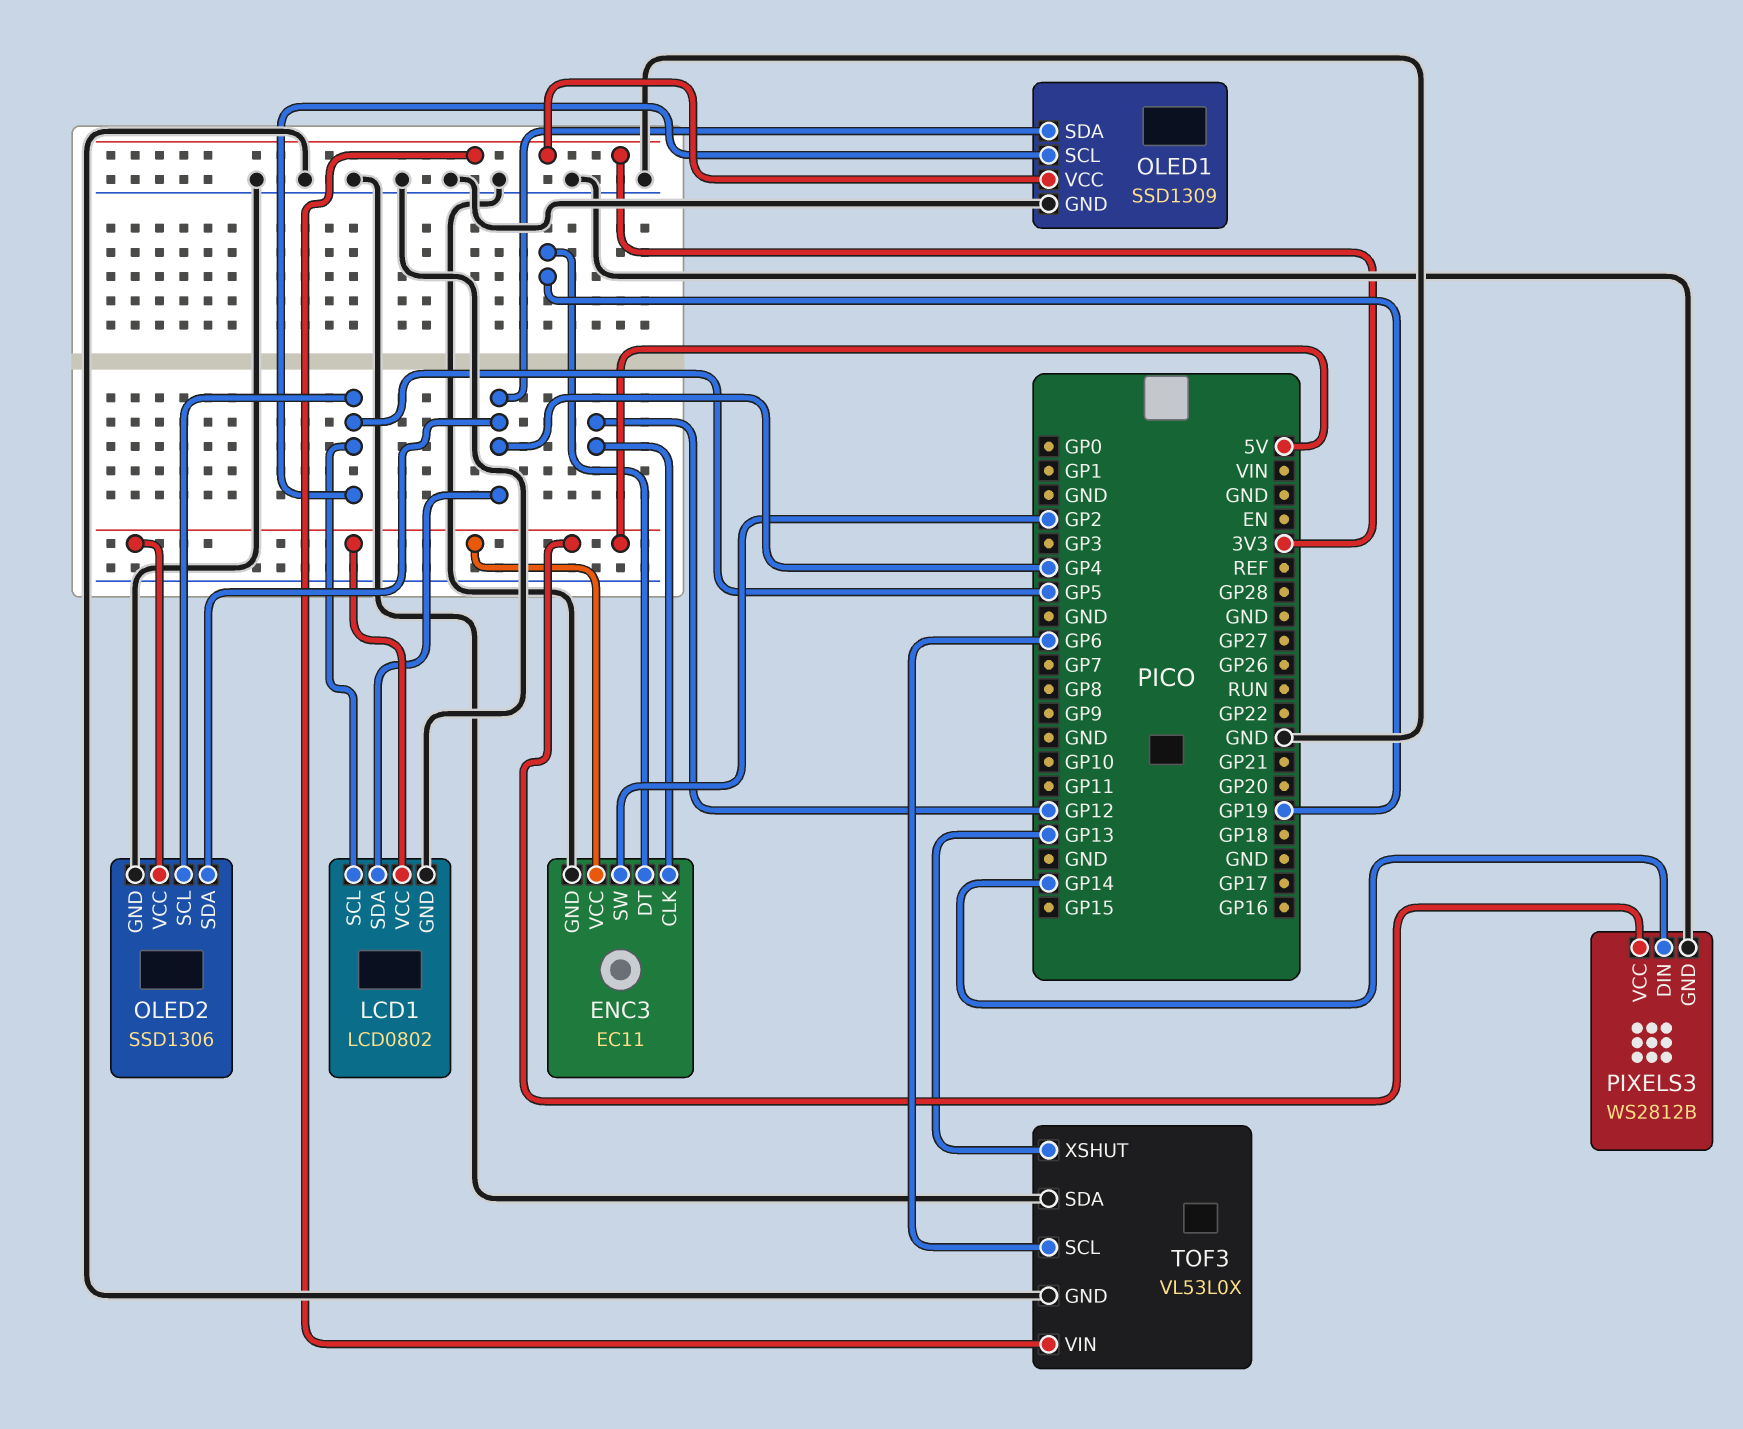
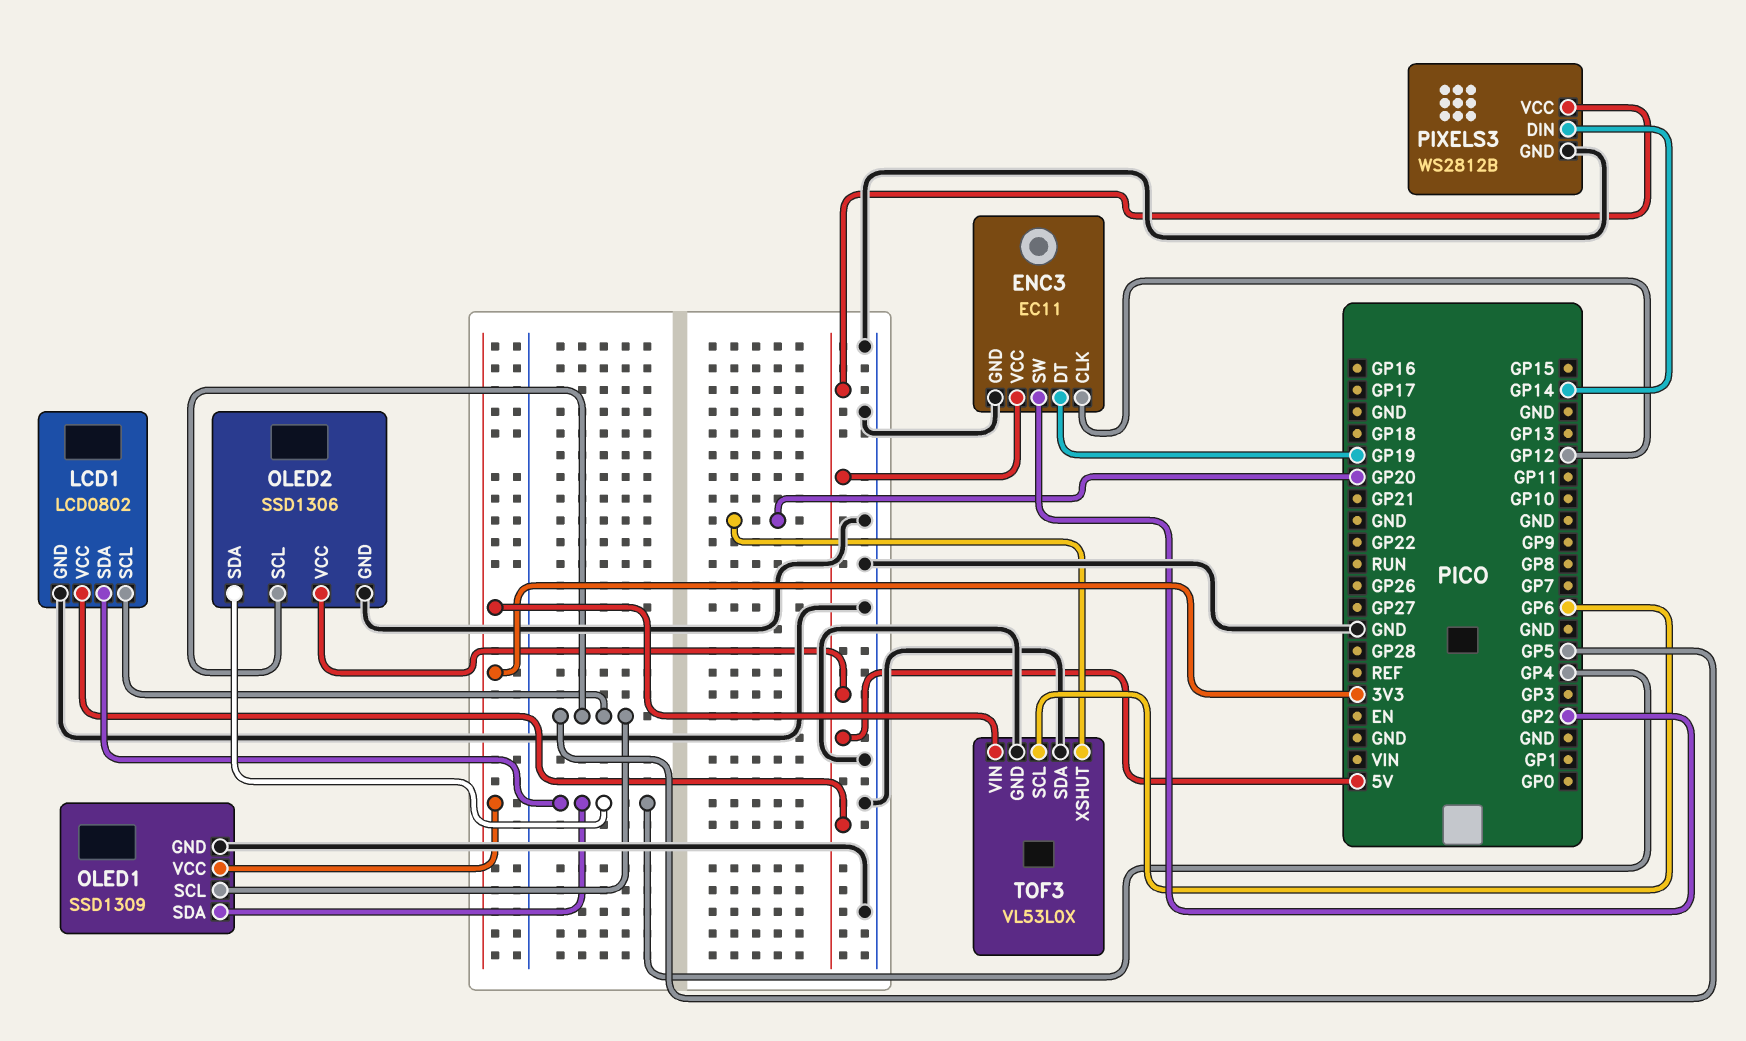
TOF3 pin XSHUT: GP13 -> GP20

